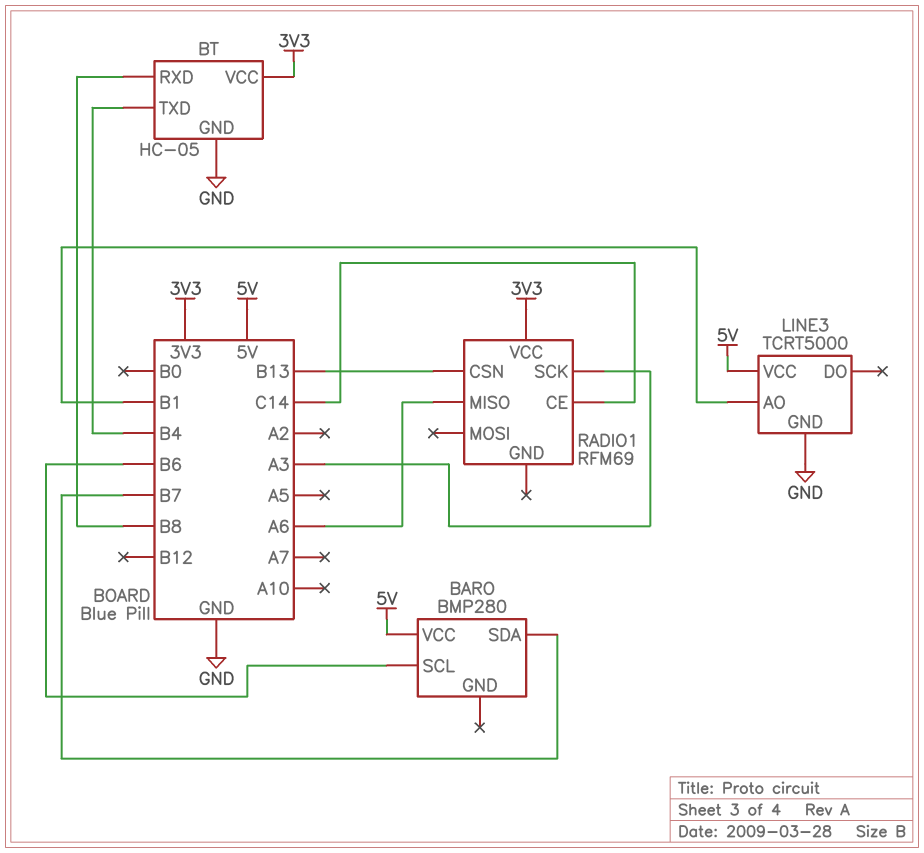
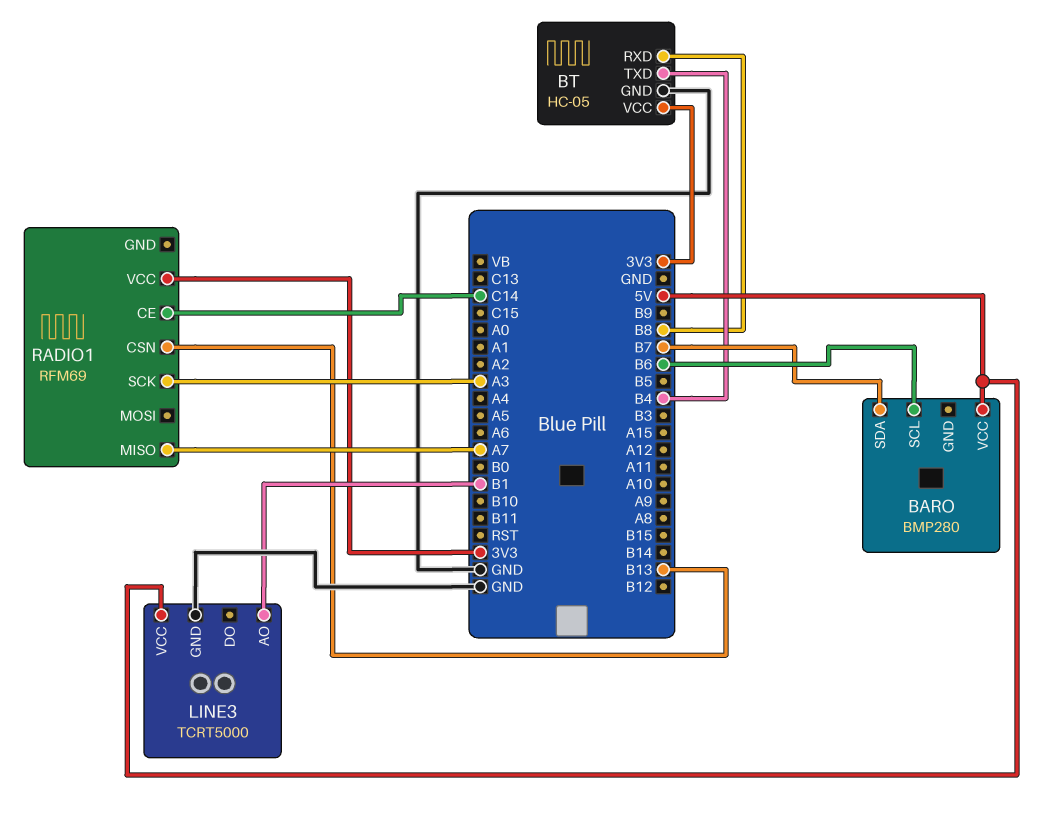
RADIO1 pin MISO: A6 -> A7

